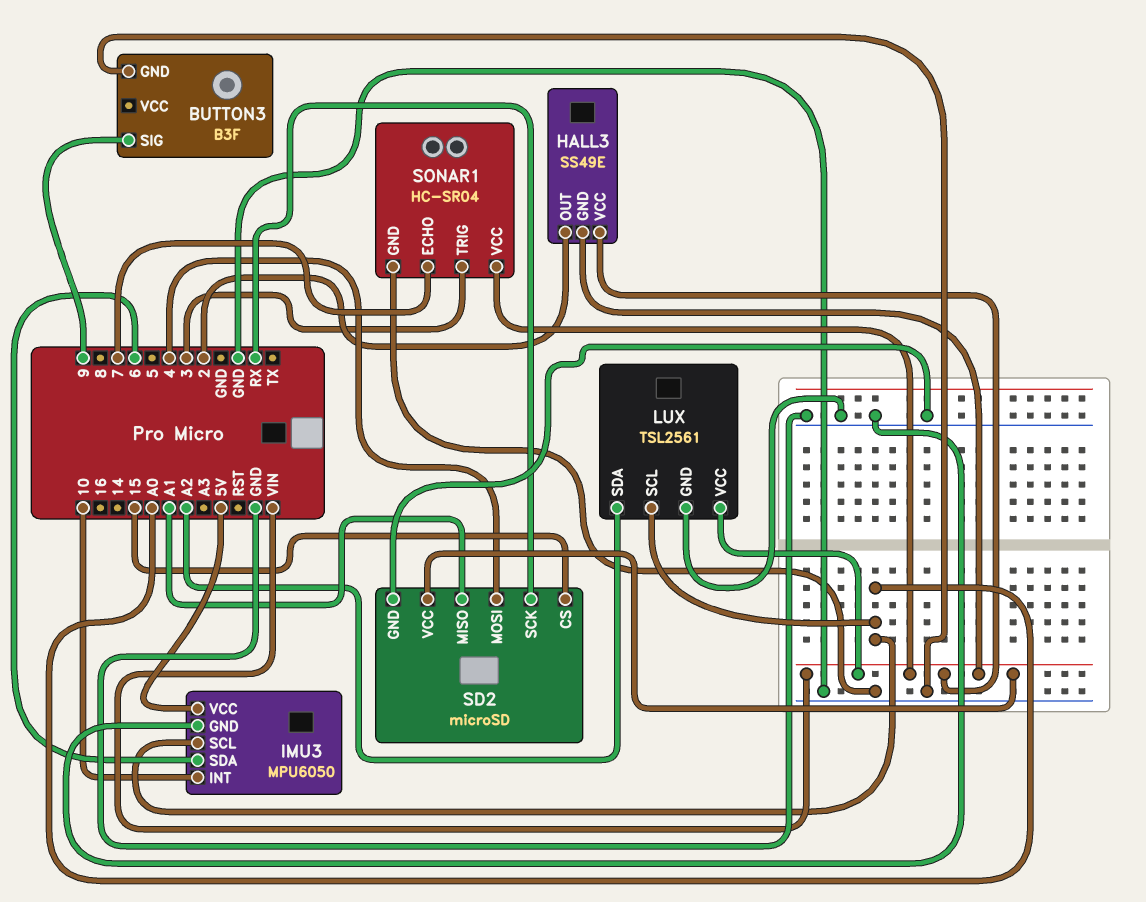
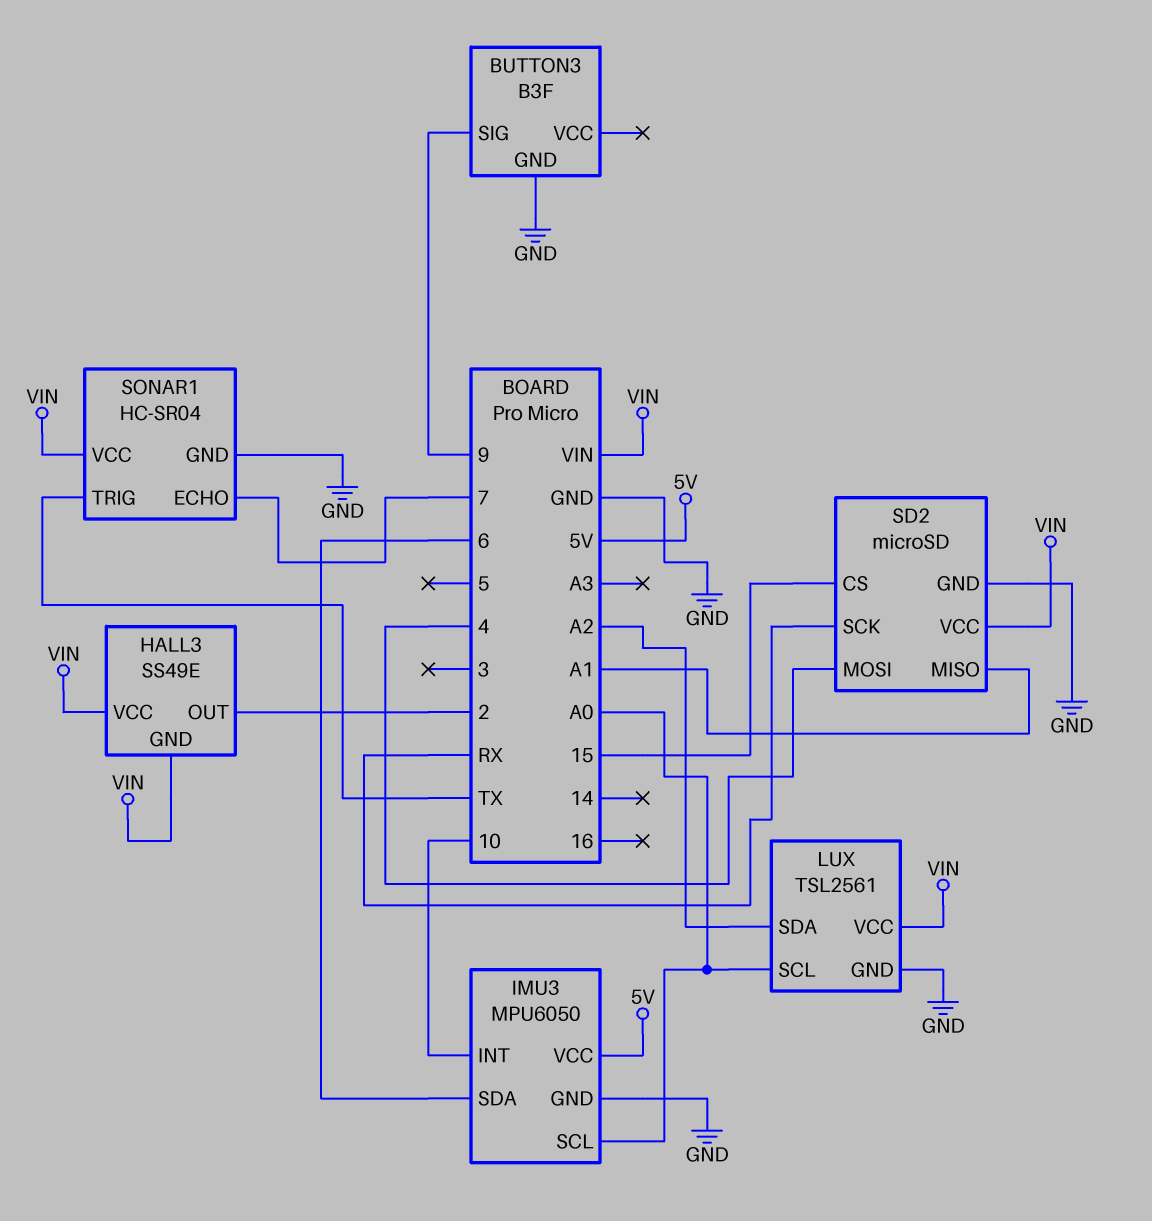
SONAR1 pin TRIG: 3 -> TX

